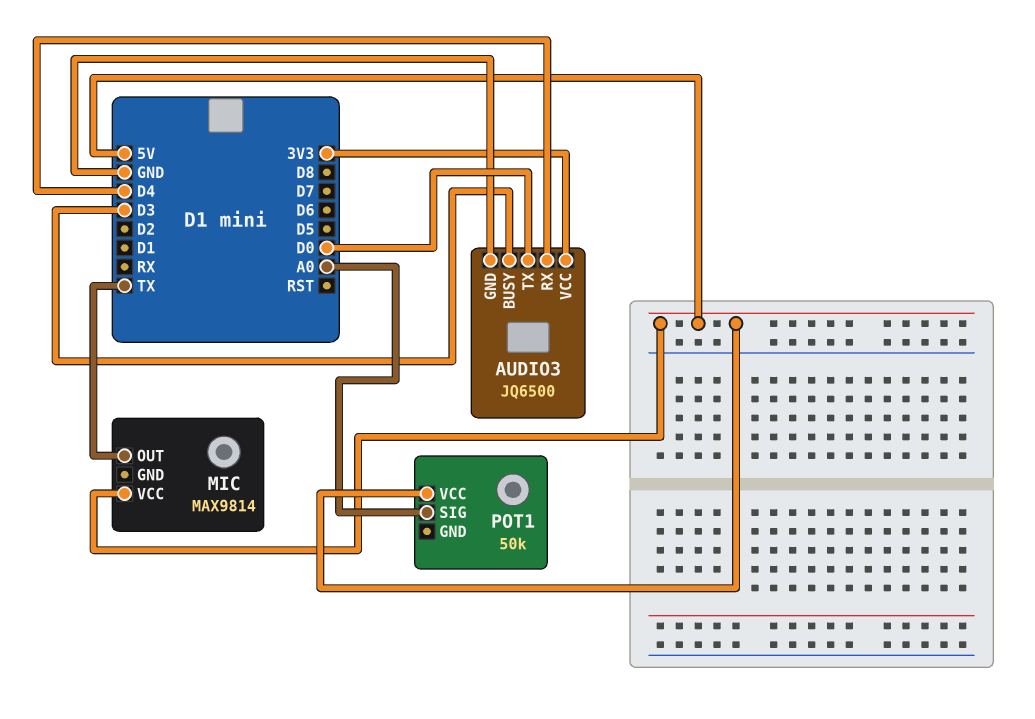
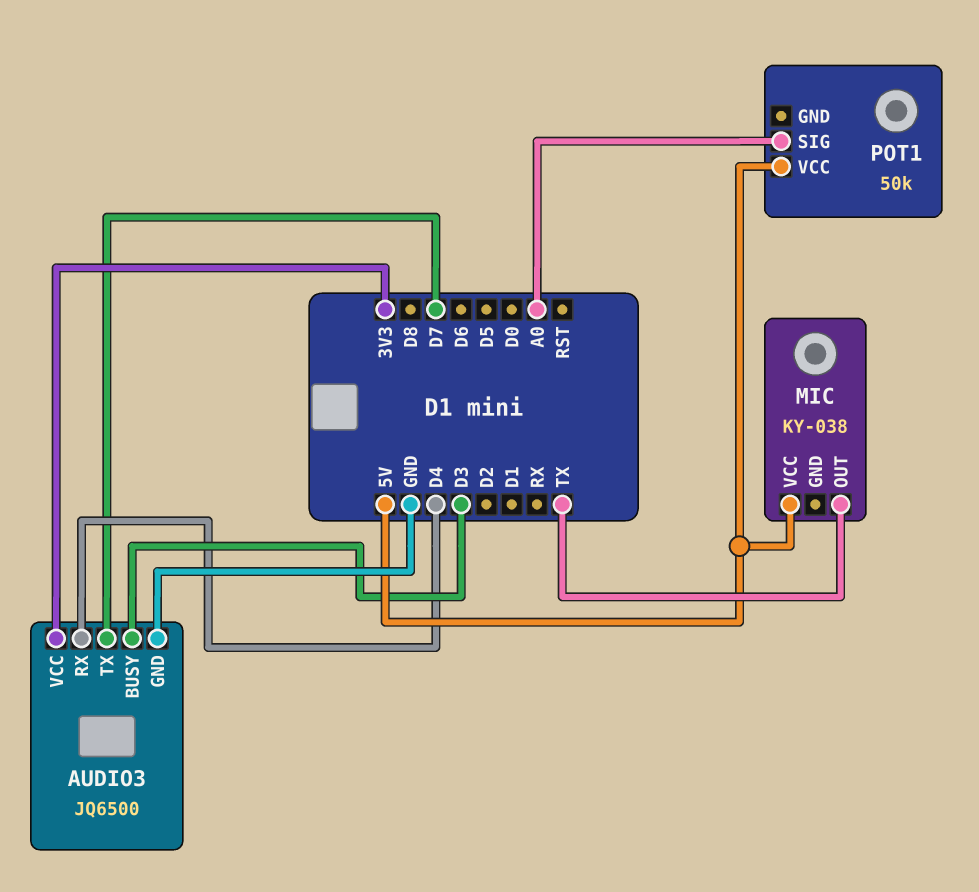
AUDIO3 pin TX: D0 -> D7
MIC: MAX9814 -> KY-038

